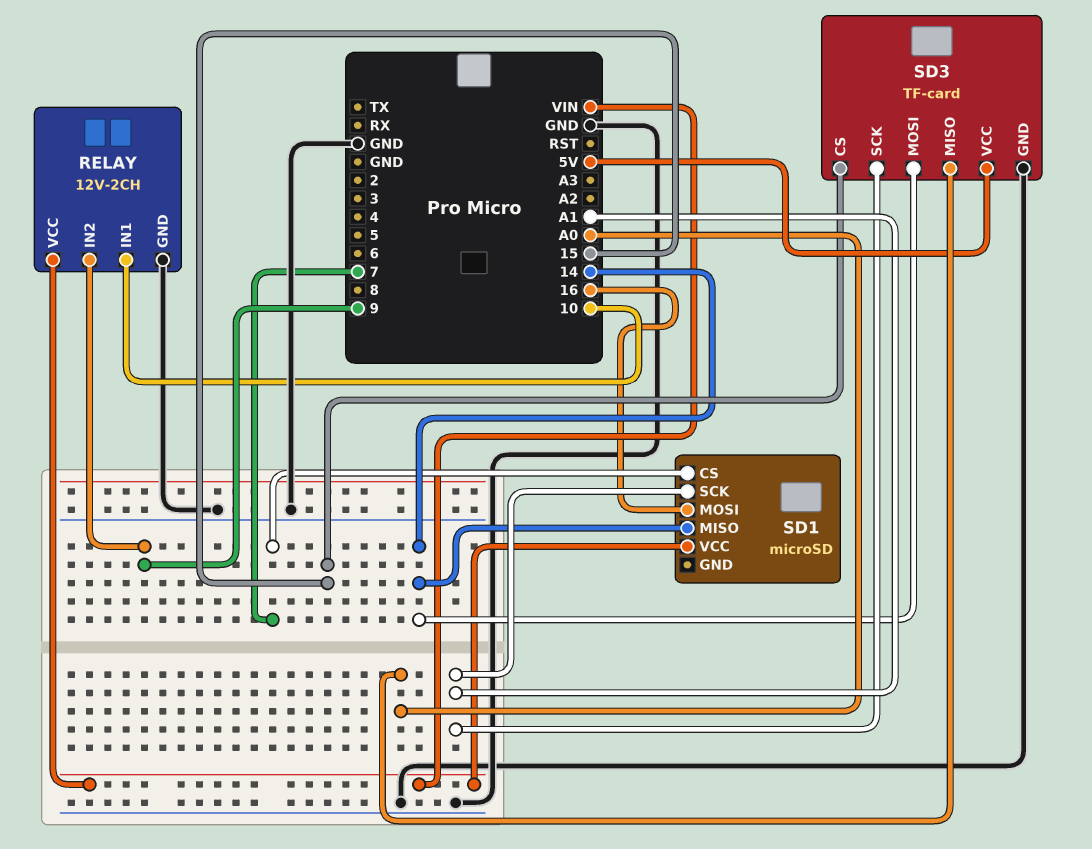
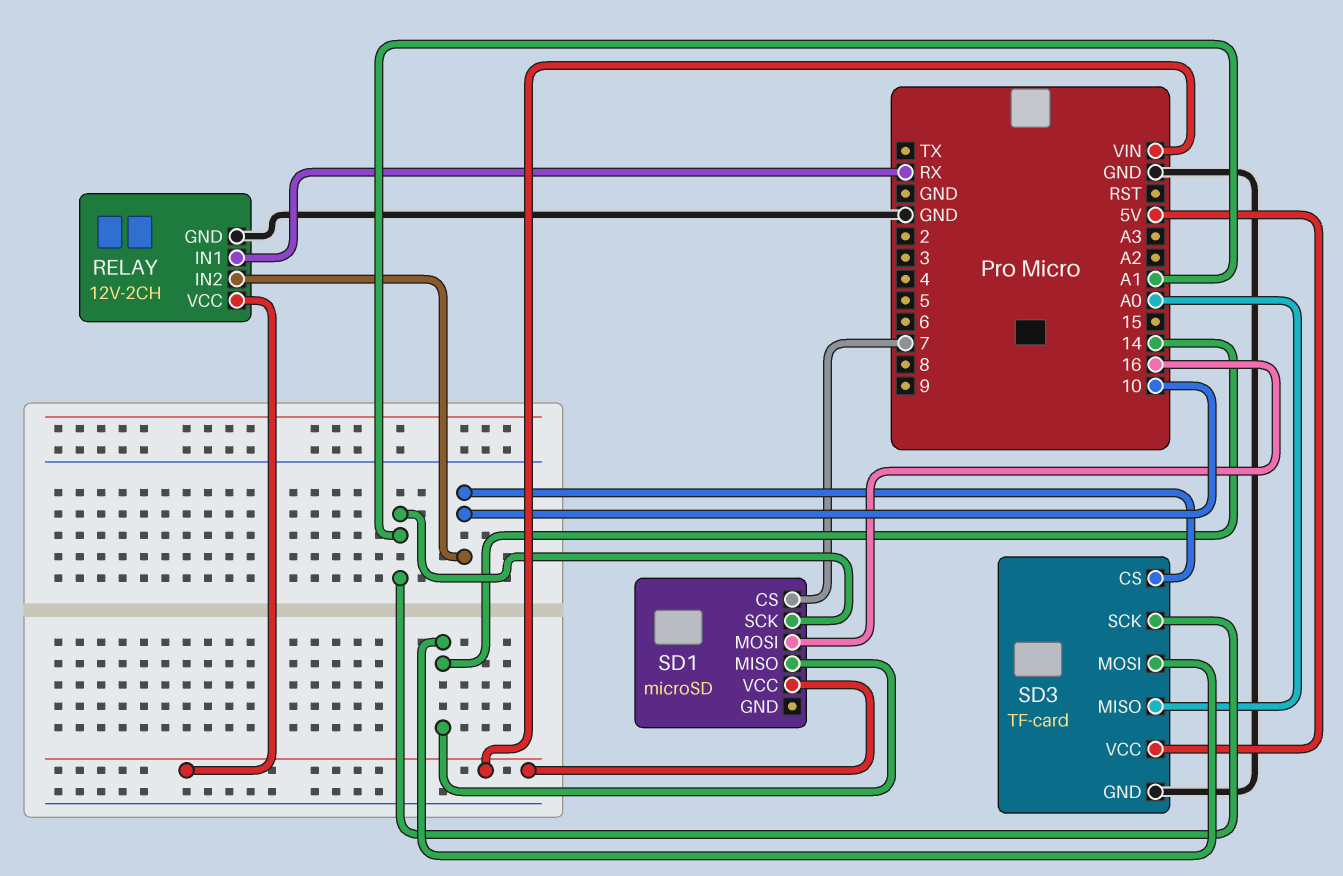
RELAY pin IN1: 10 -> RX
RELAY pin IN2: 9 -> 10
SD3 pin CS: 15 -> 10

